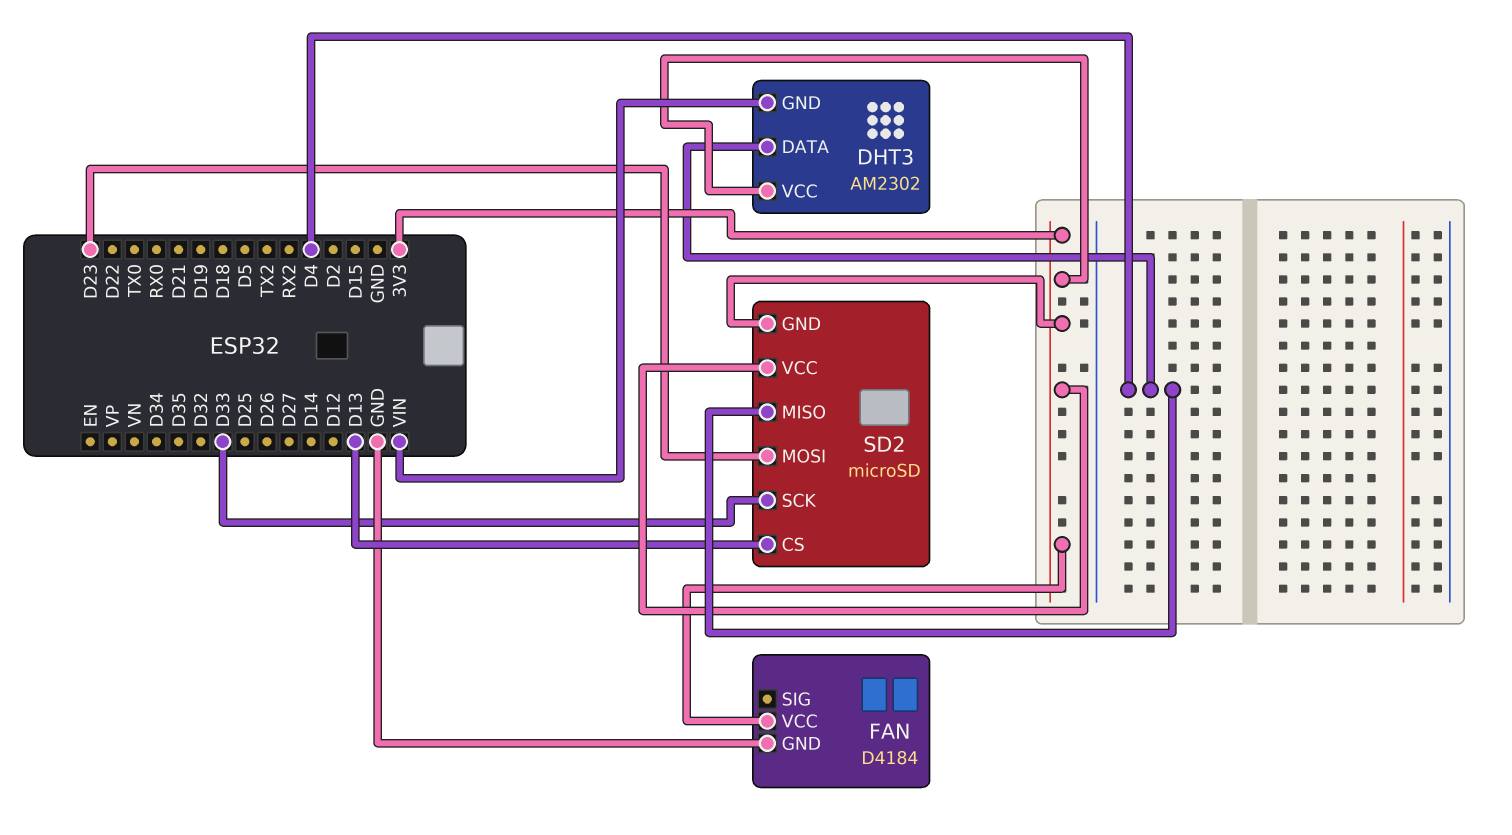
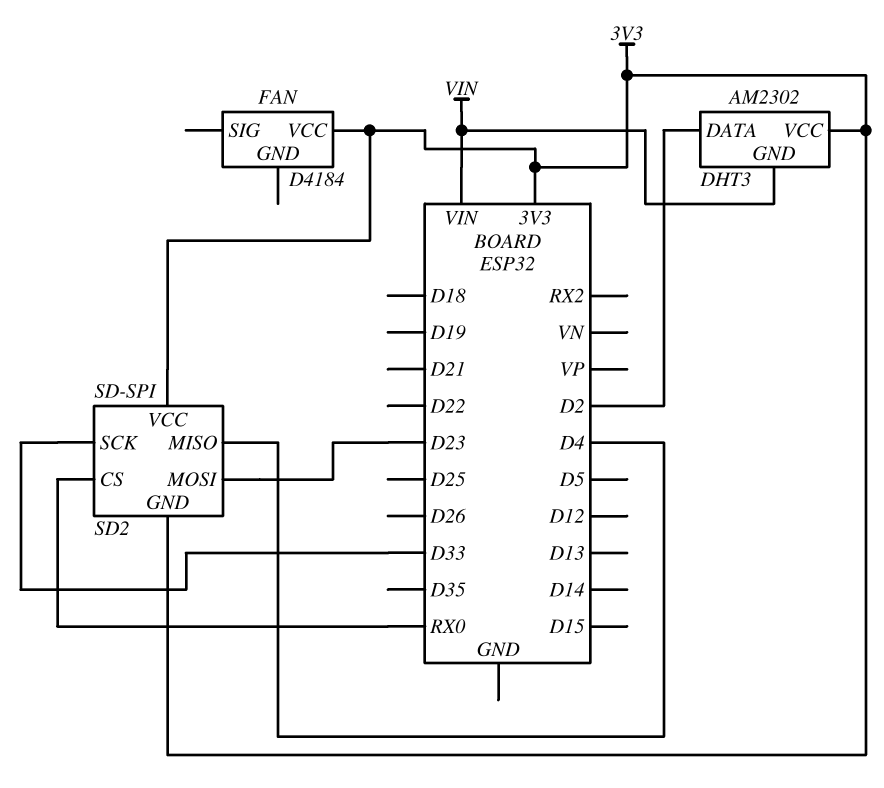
DHT3 pin DATA: D4 -> D2
FAN pin GND: GND -> none
SD2: microSD -> SD-SPI
SD2 pin CS: D13 -> RX0

